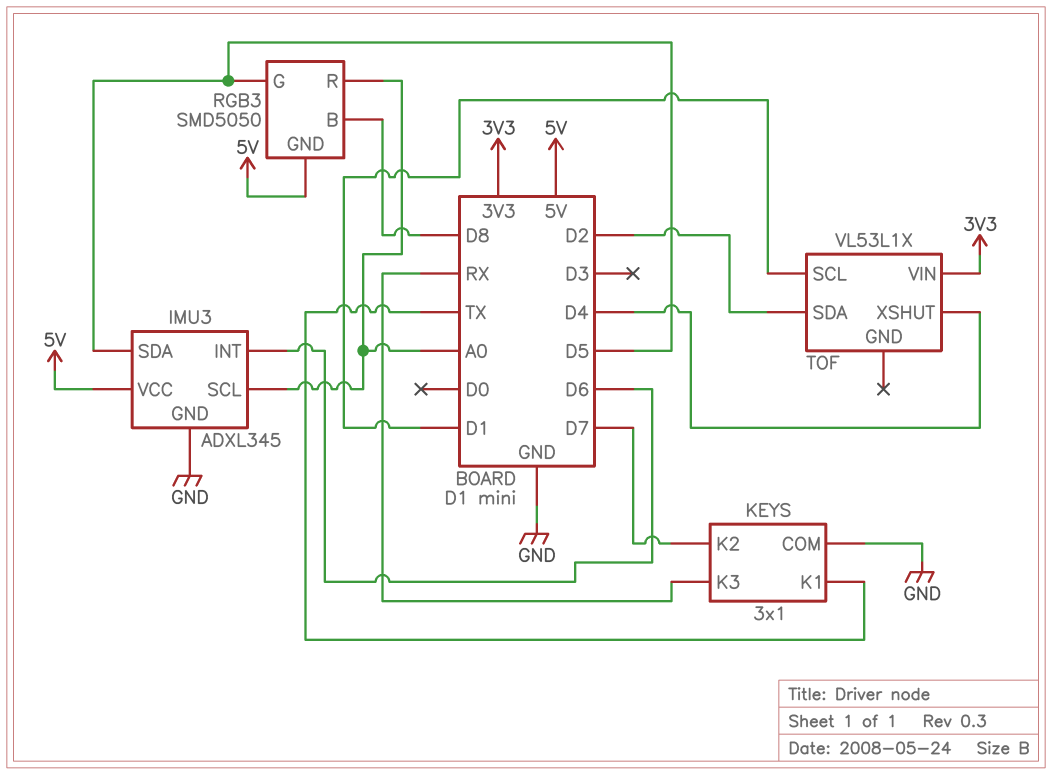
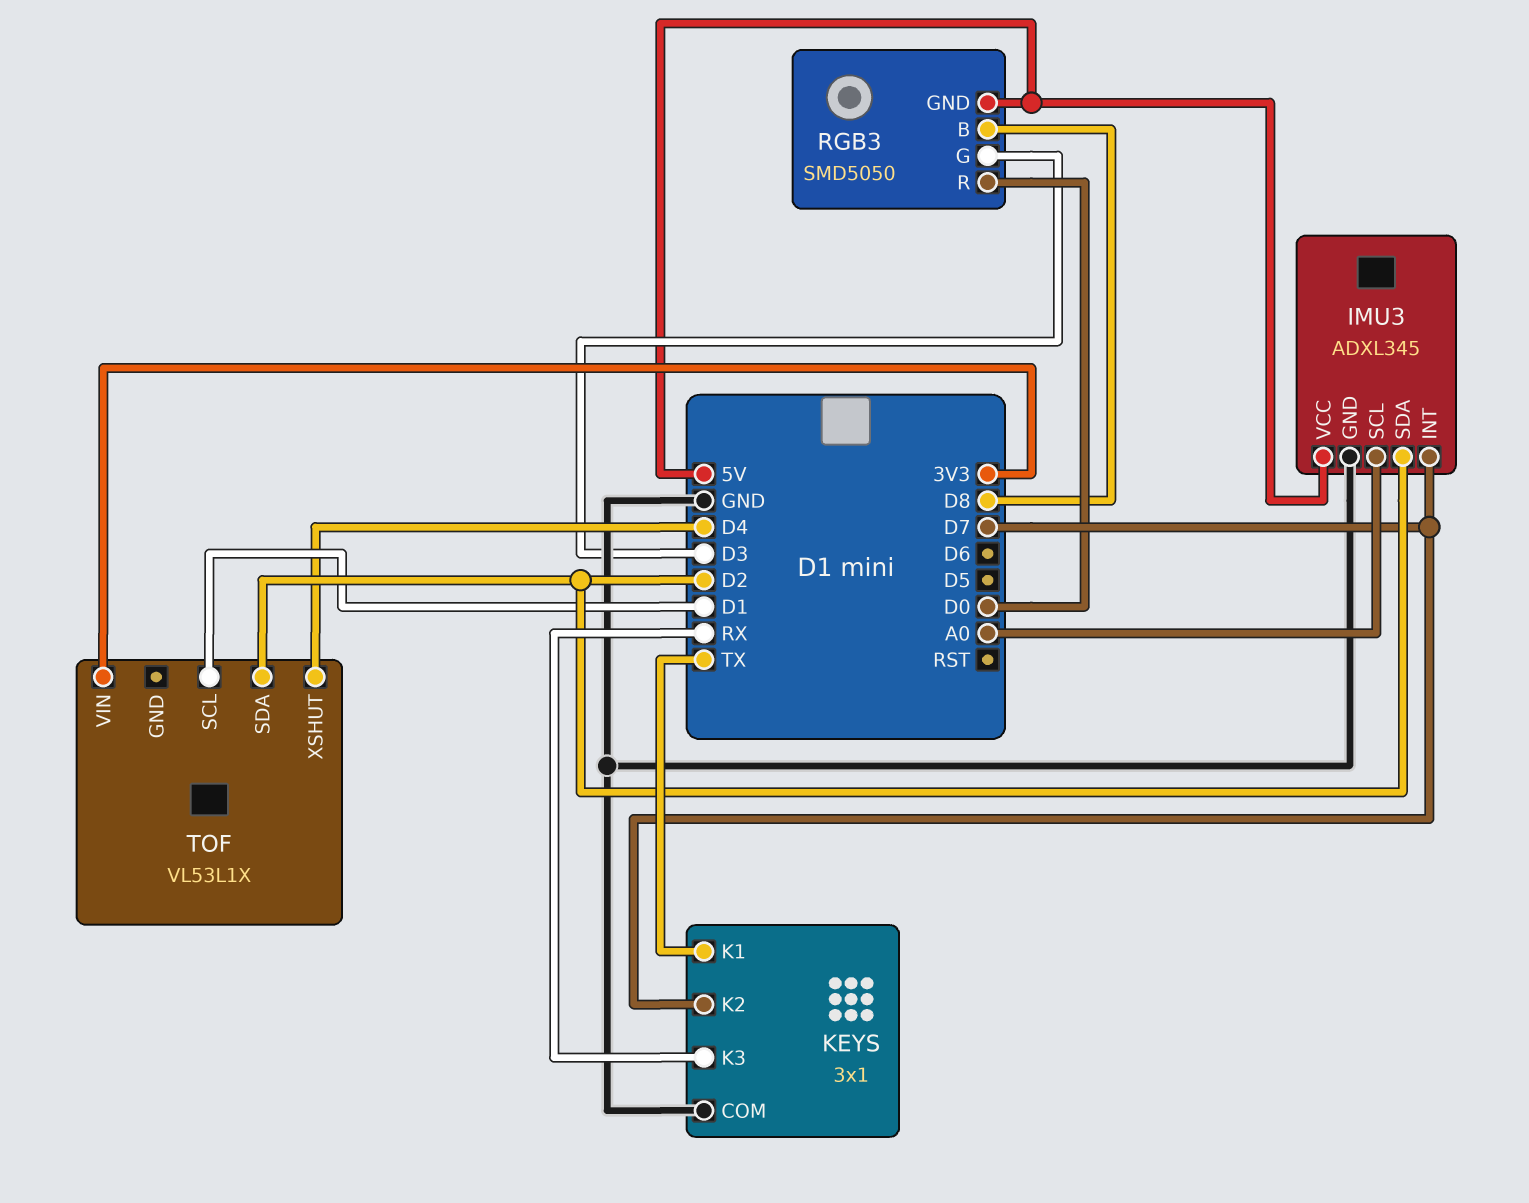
IMU3 pin INT: D6 -> D7
IMU3 pin SDA: D5 -> D2
RGB3 pin G: D5 -> D3
RGB3 pin R: A0 -> D0

